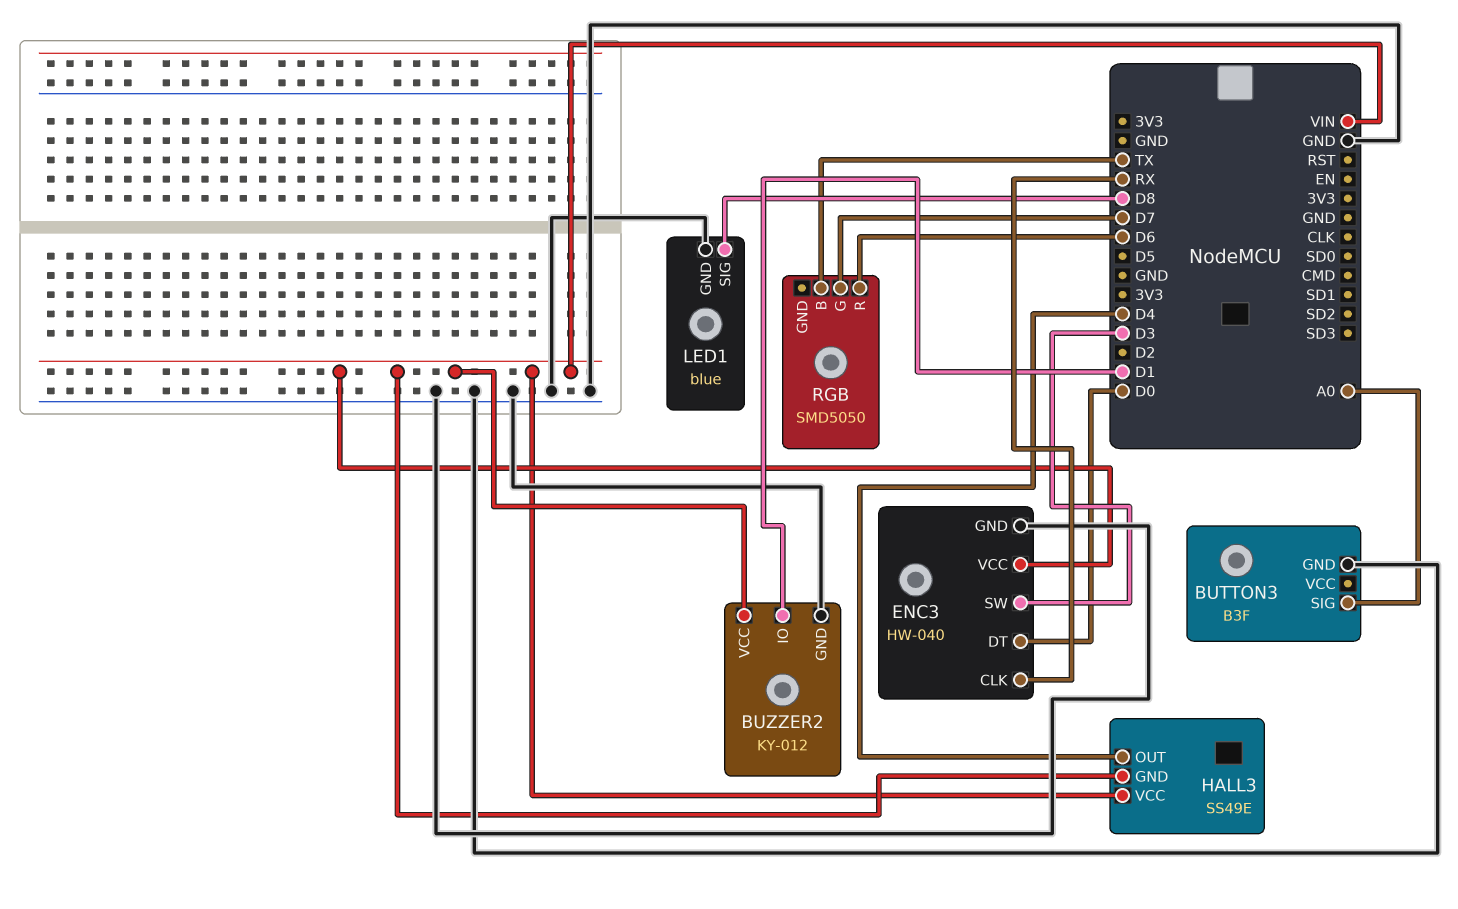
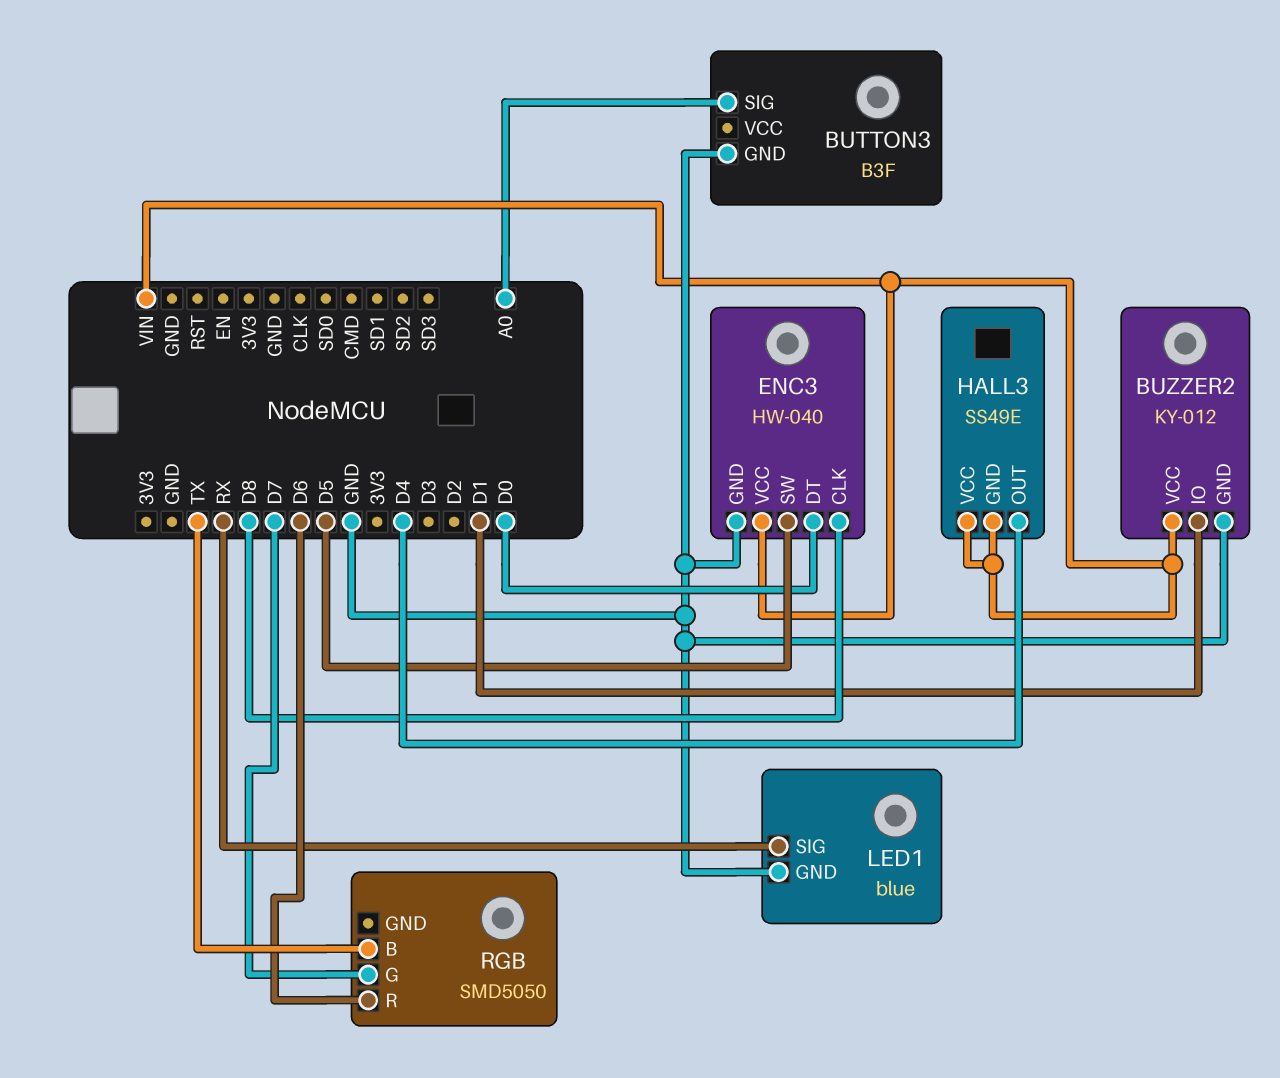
ENC3 pin CLK: RX -> D8
ENC3 pin SW: D3 -> D5
LED1 pin SIG: D8 -> RX

